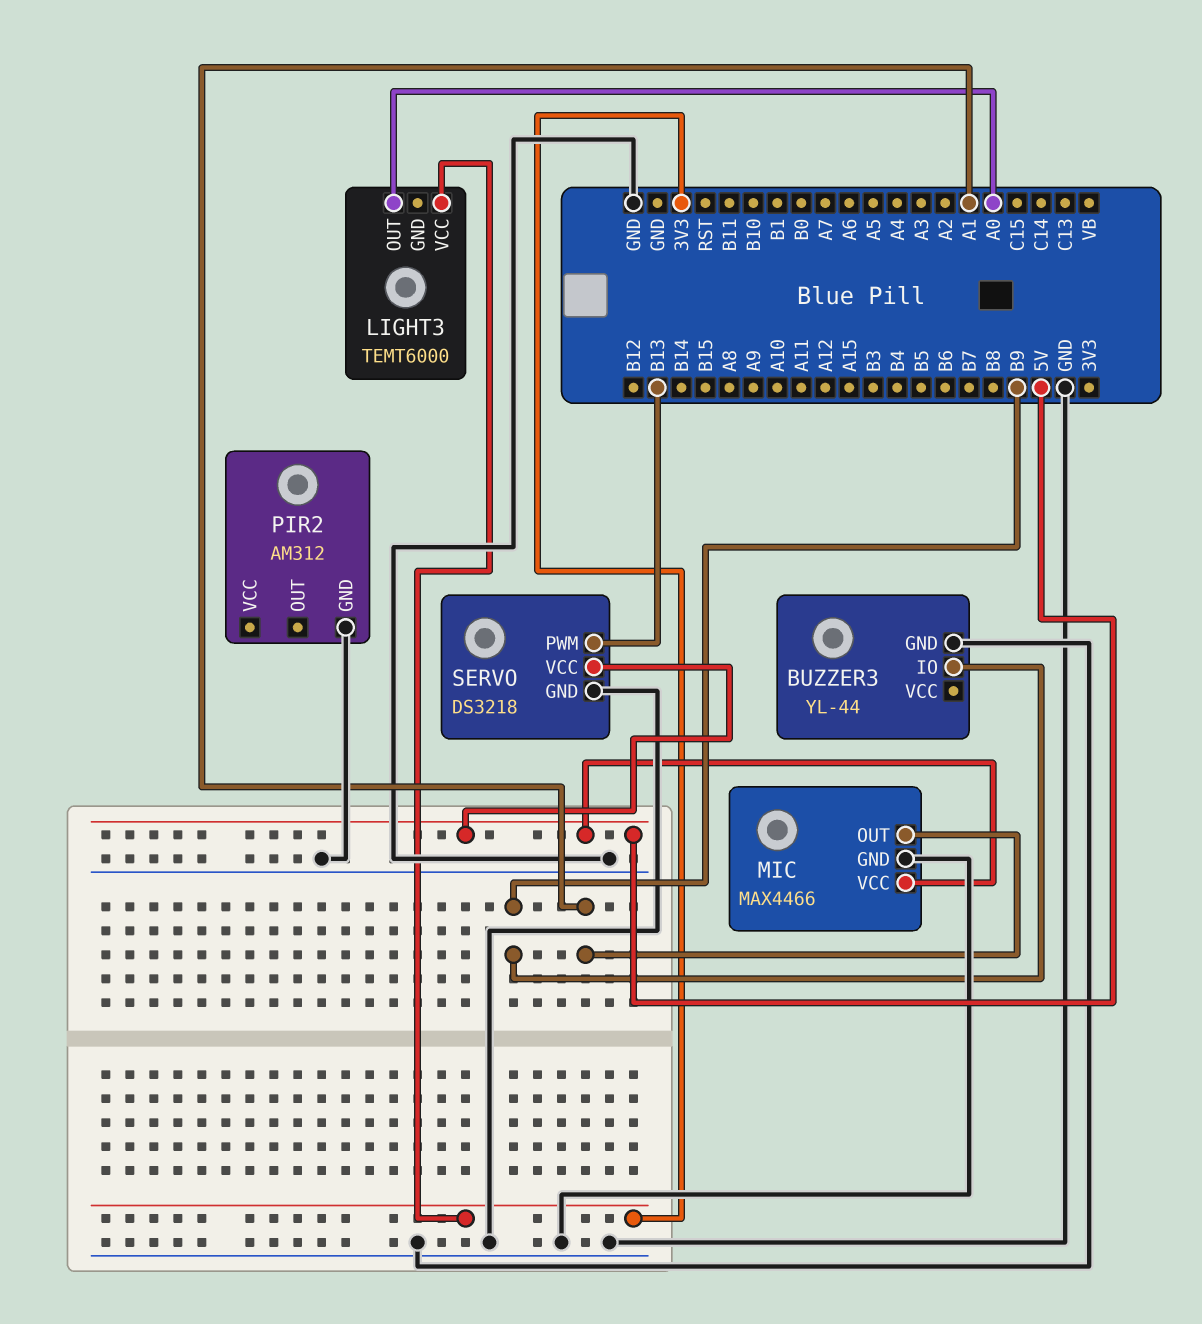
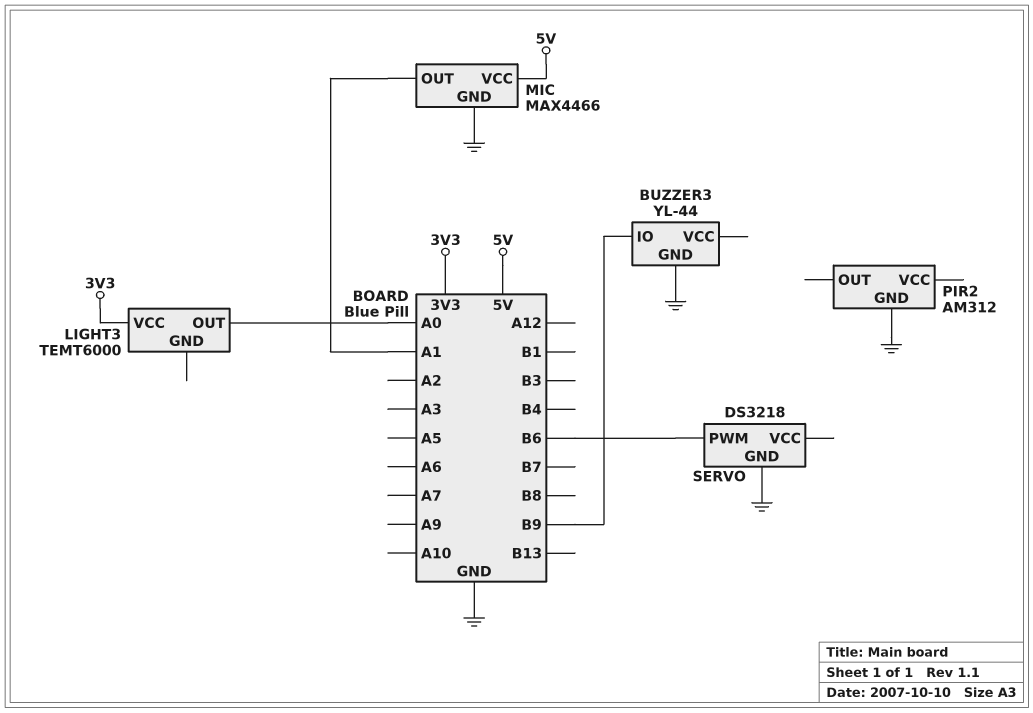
SERVO pin PWM: B13 -> B6
SERVO pin VCC: 5V -> none

